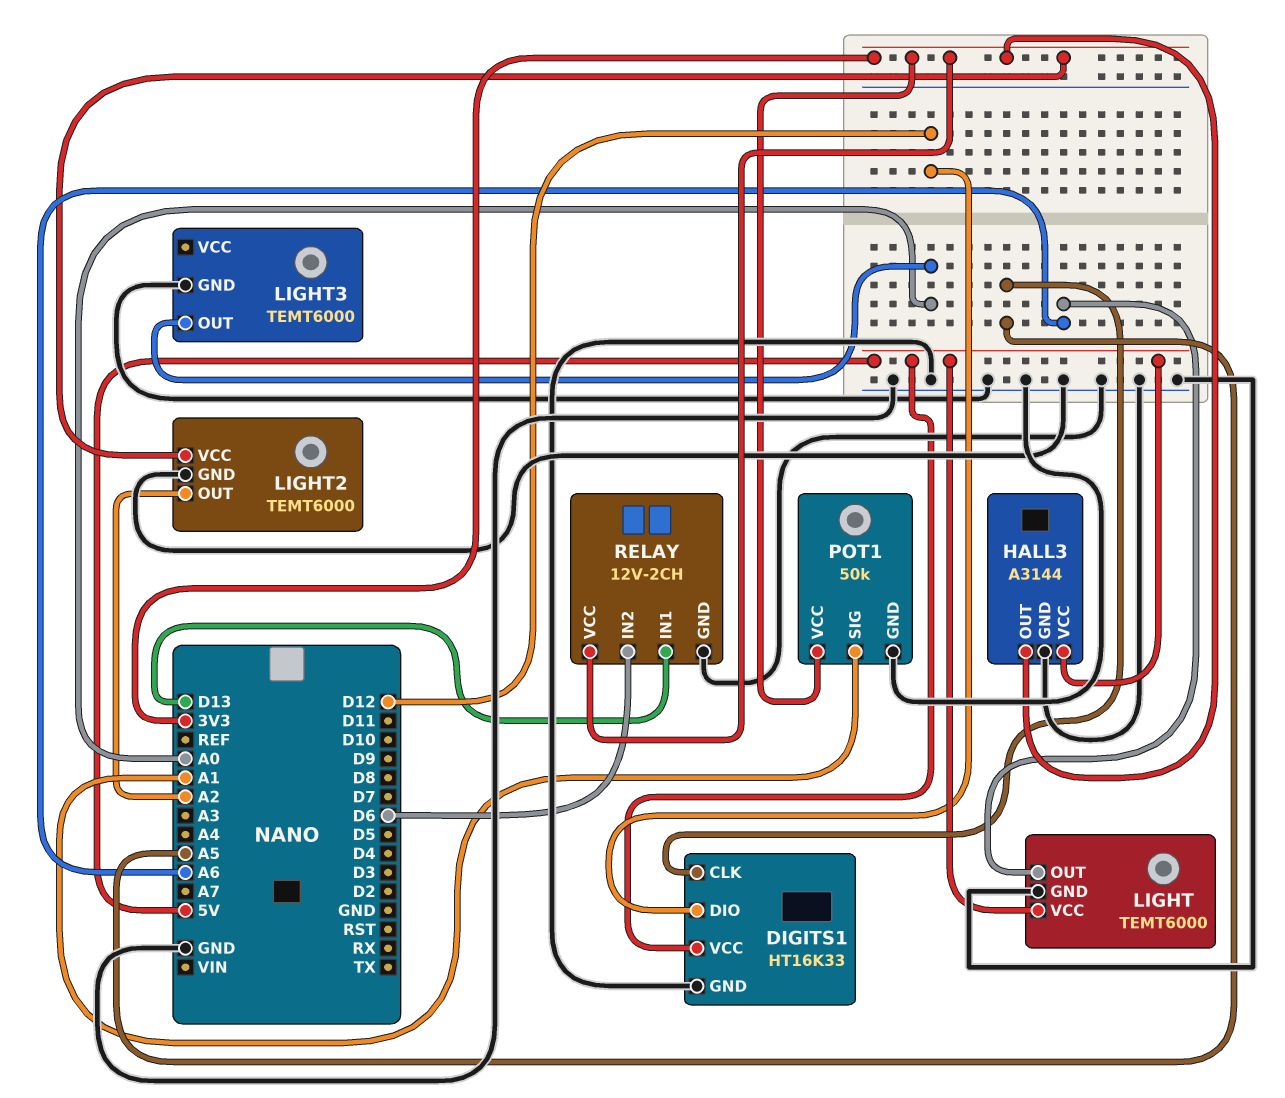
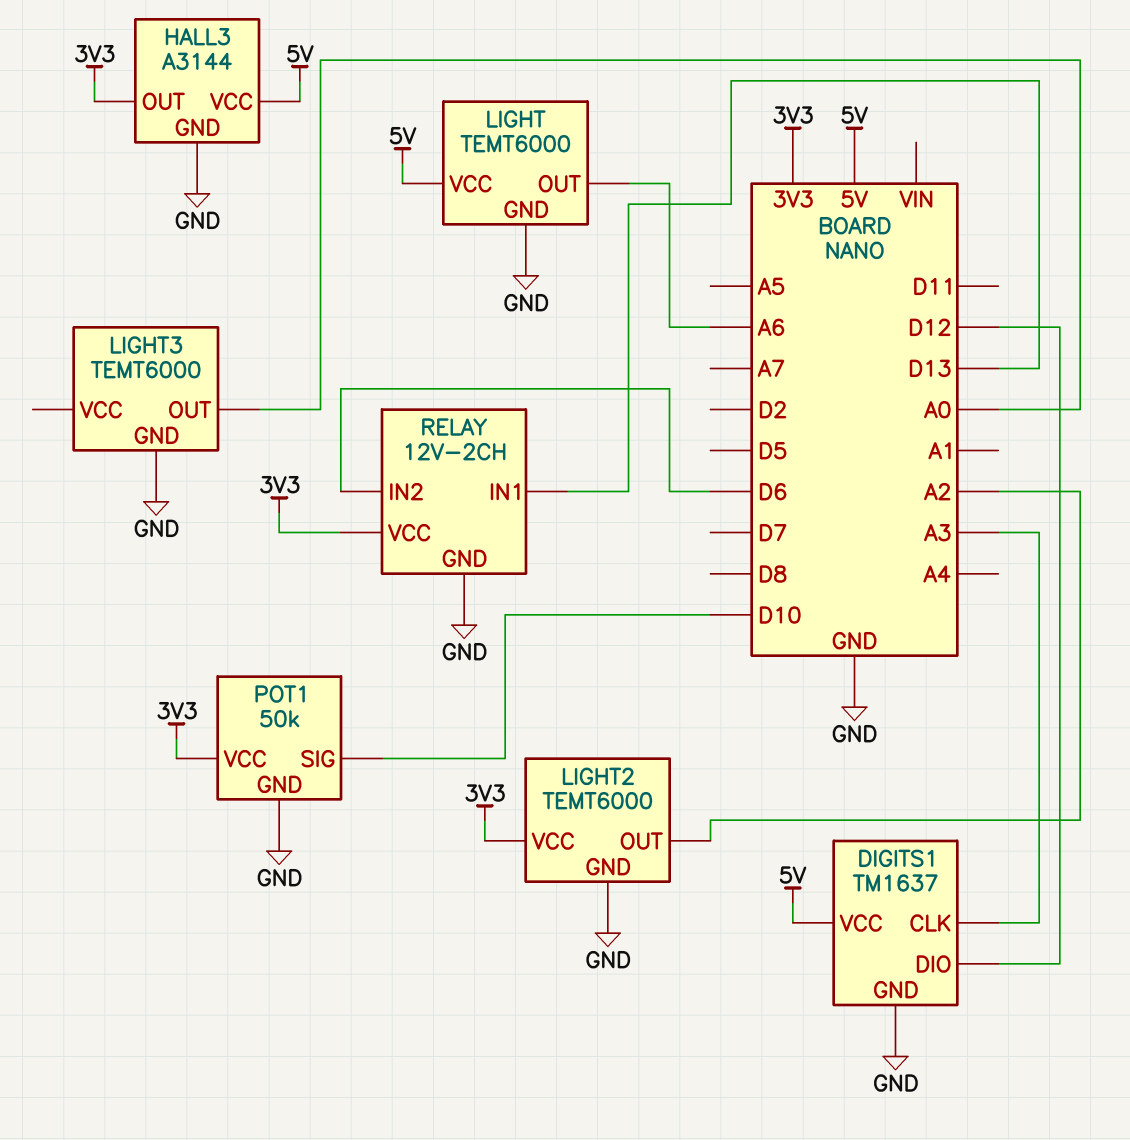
DIGITS1: HT16K33 -> TM1637
DIGITS1 pin CLK: A5 -> A3
POT1 pin SIG: A1 -> D10

